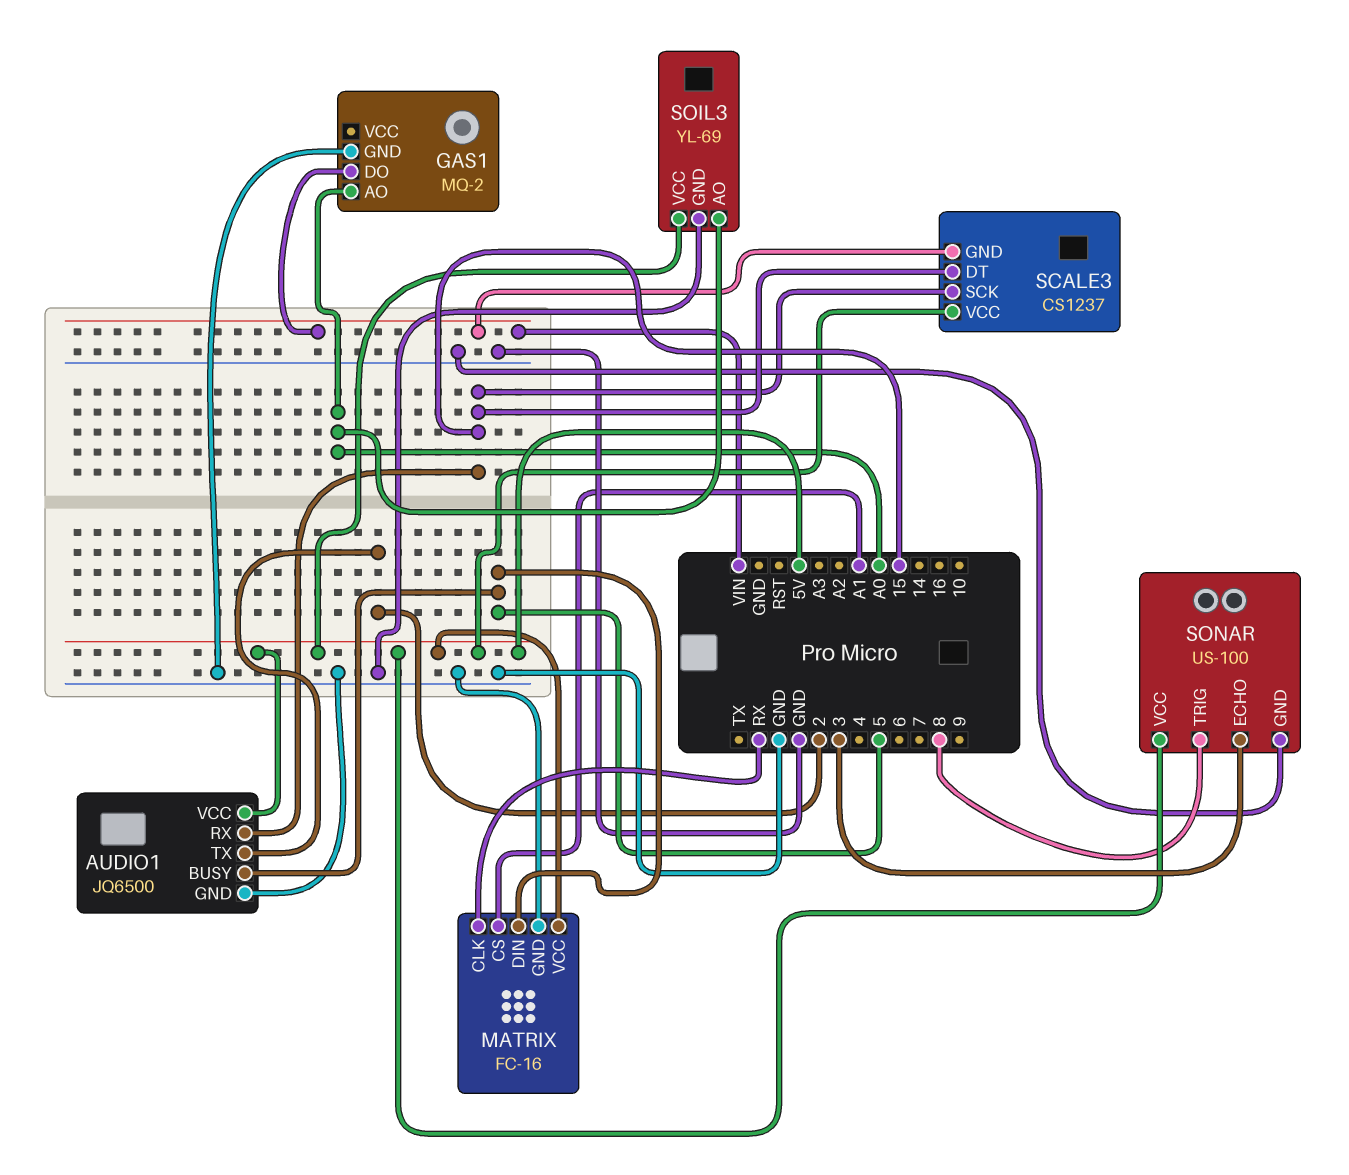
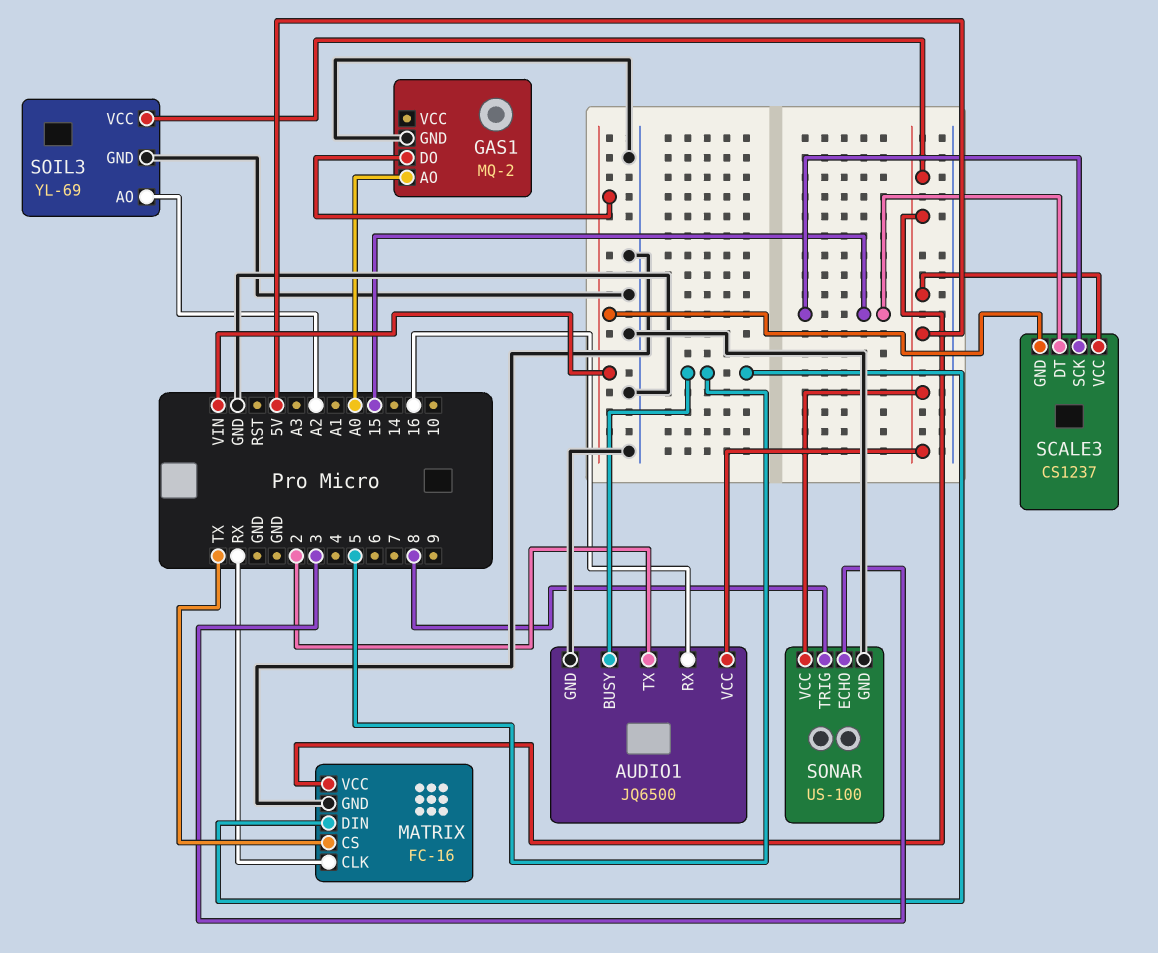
AUDIO1 pin RX: 15 -> 16
MATRIX pin CS: A1 -> TX
SOIL3 pin AO: A0 -> A2

